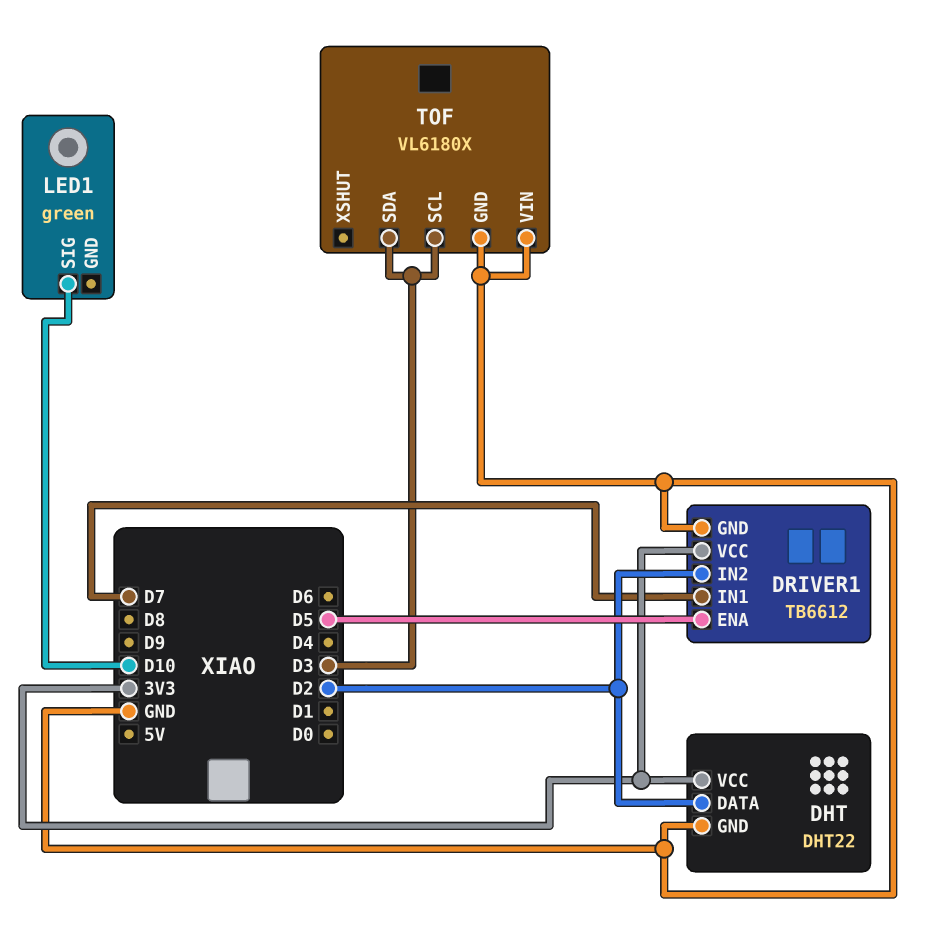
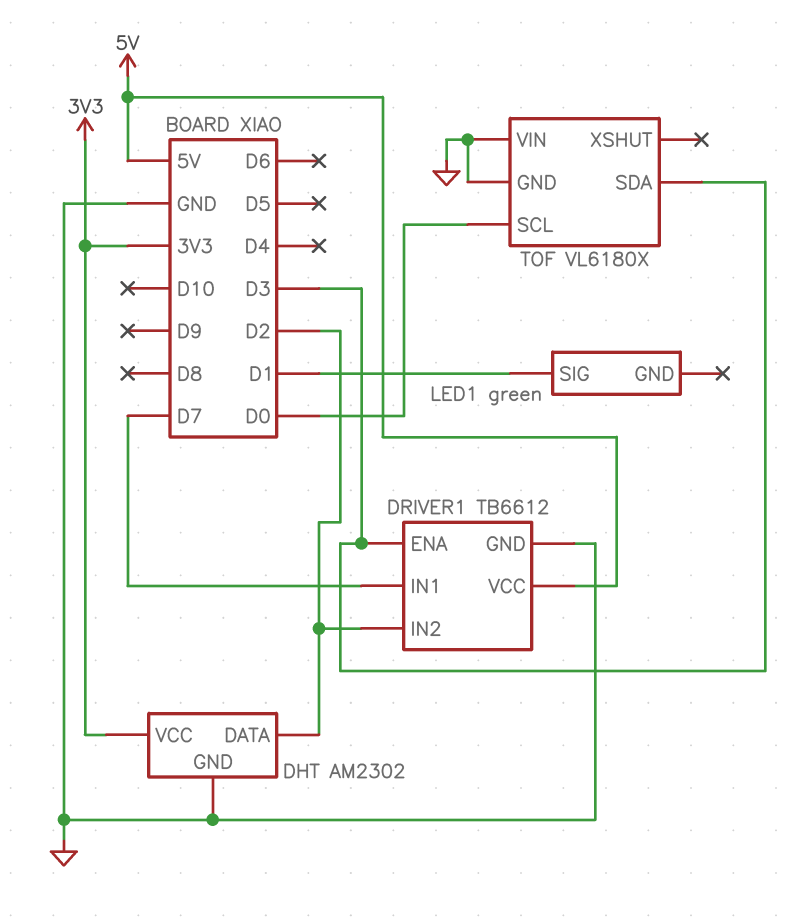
DHT: DHT22 -> AM2302
DRIVER1 pin ENA: D5 -> D3
DRIVER1 pin VCC: 3V3 -> 5V
LED1 pin SIG: D10 -> D1
TOF pin SCL: D3 -> D0

